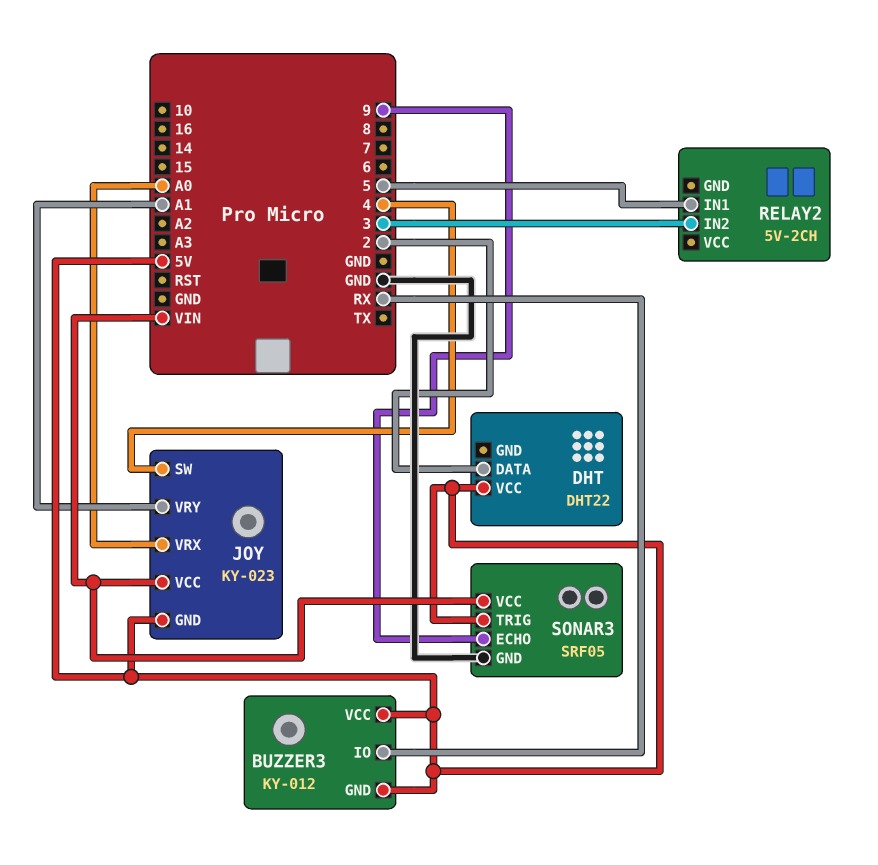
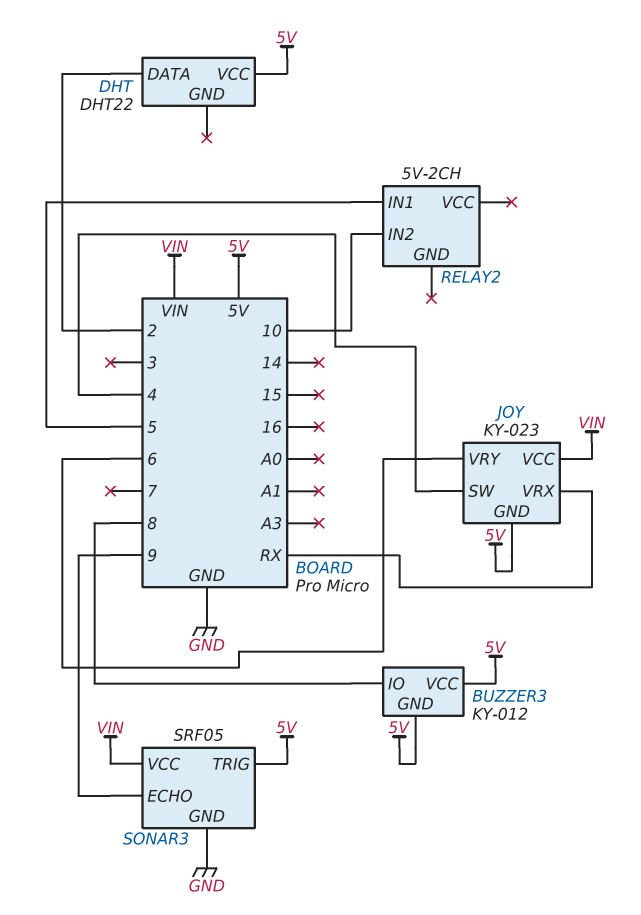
BUZZER3 pin IO: RX -> 8
JOY pin VRX: A0 -> RX
JOY pin VRY: A1 -> 6
RELAY2 pin IN2: 3 -> 10

